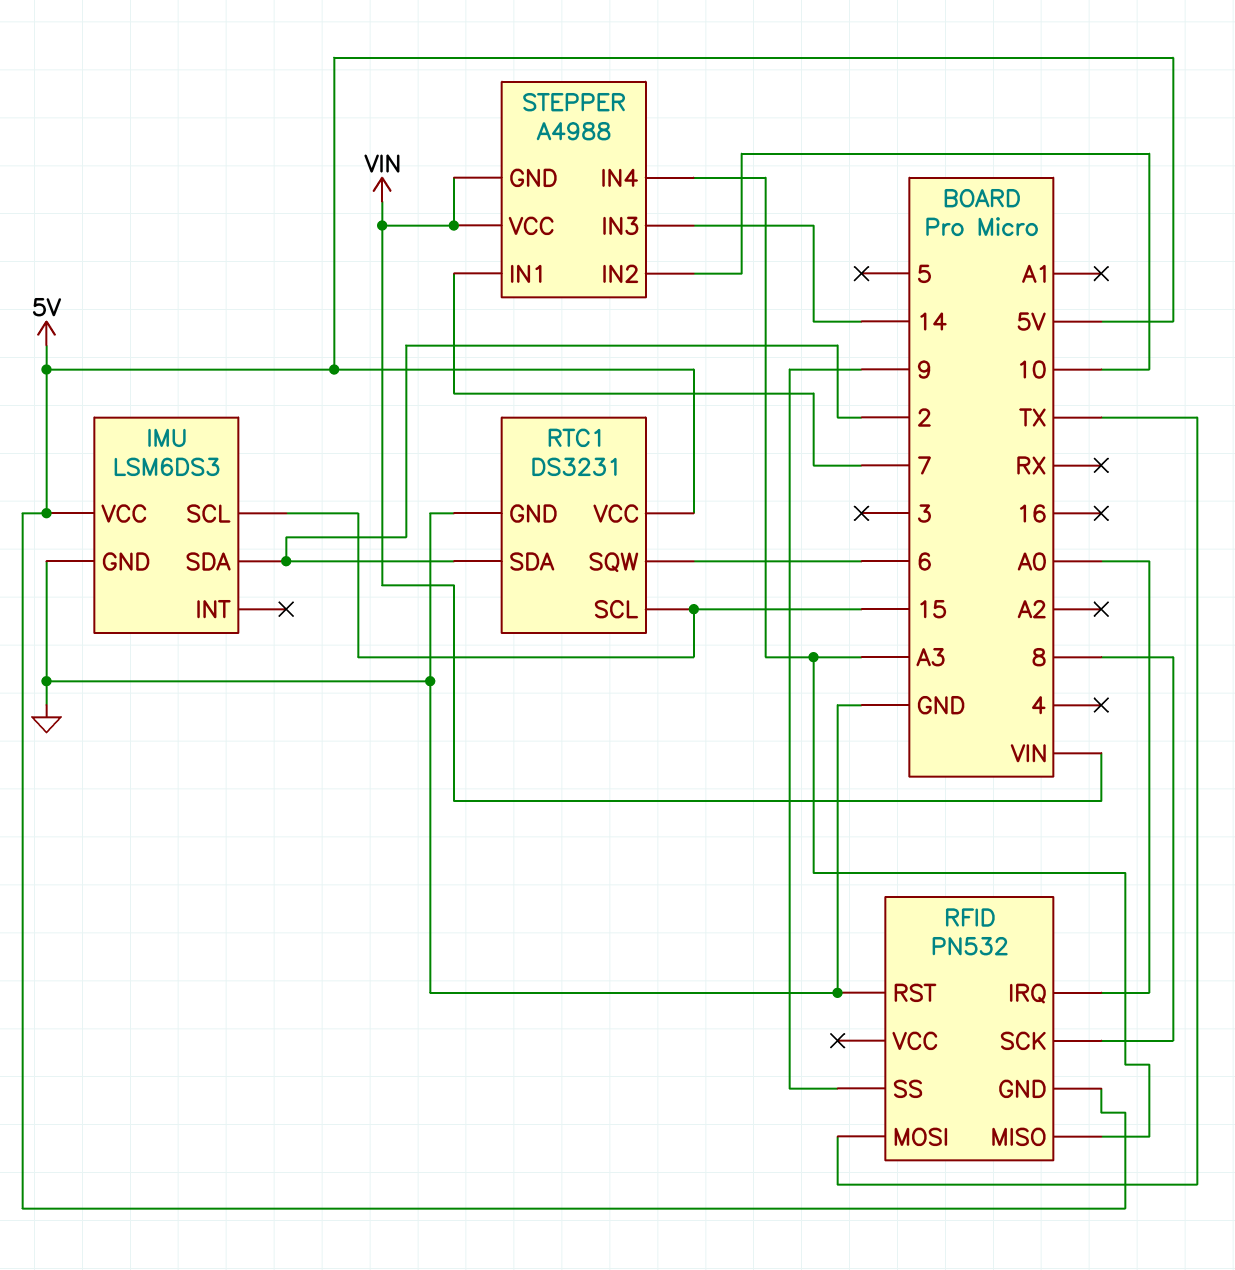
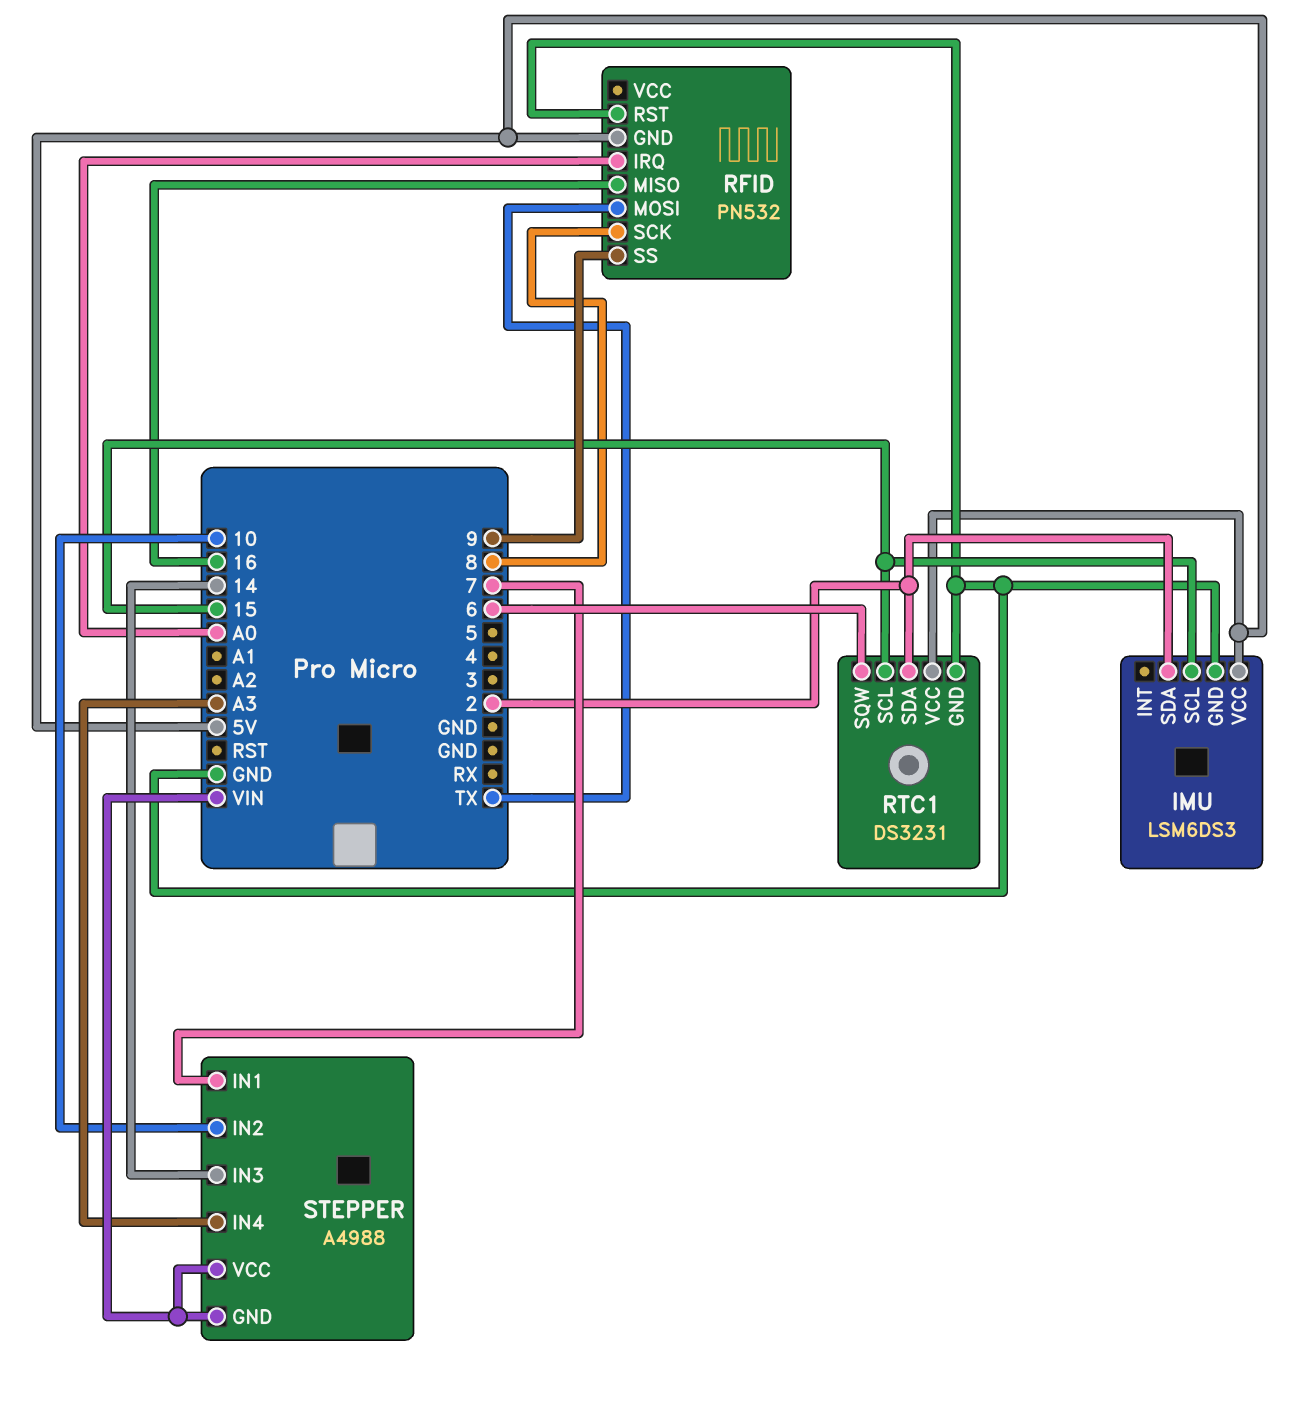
RFID pin MISO: A3 -> 16

